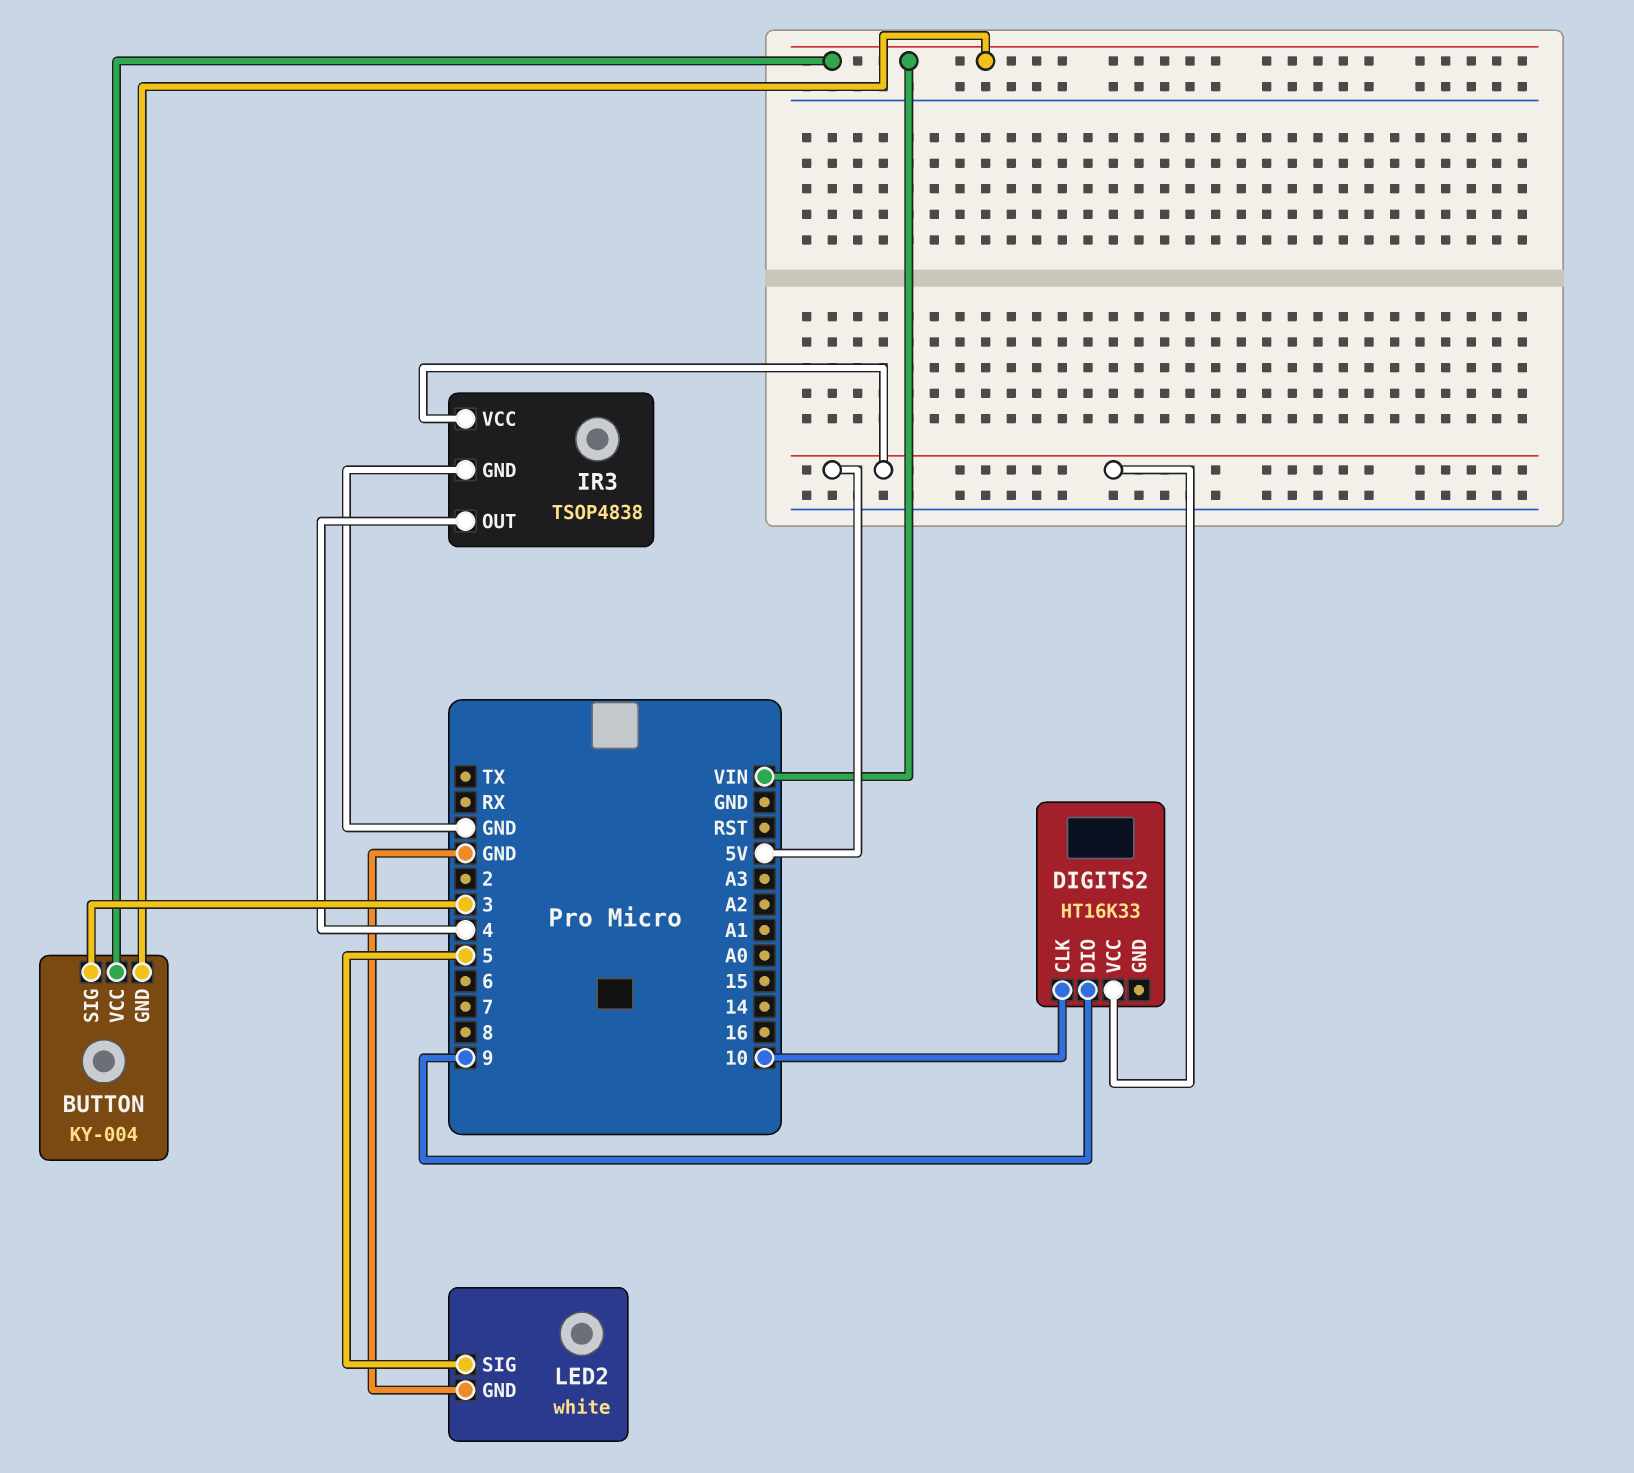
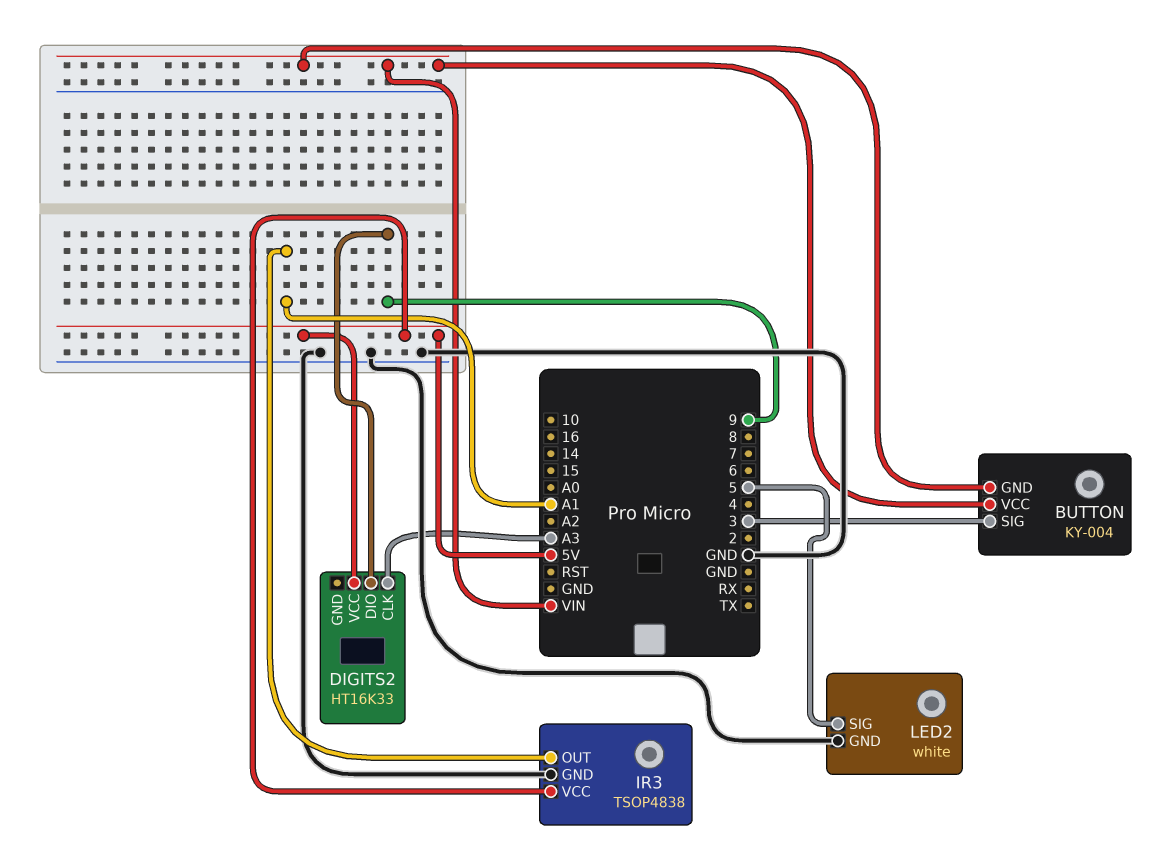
DIGITS2 pin CLK: 10 -> A3
IR3 pin OUT: 4 -> A1

